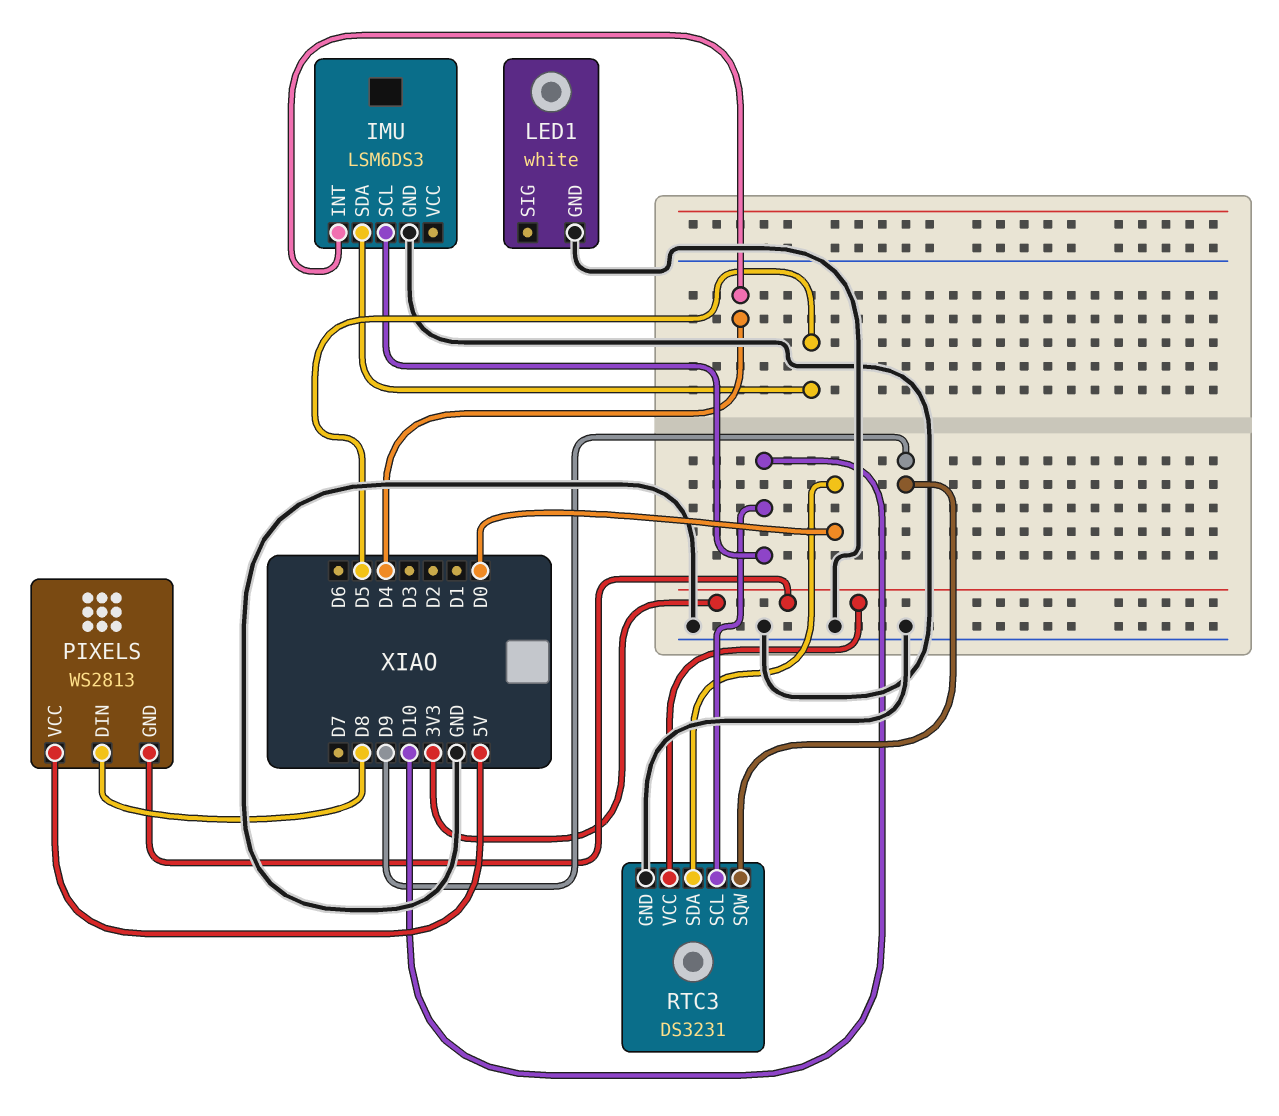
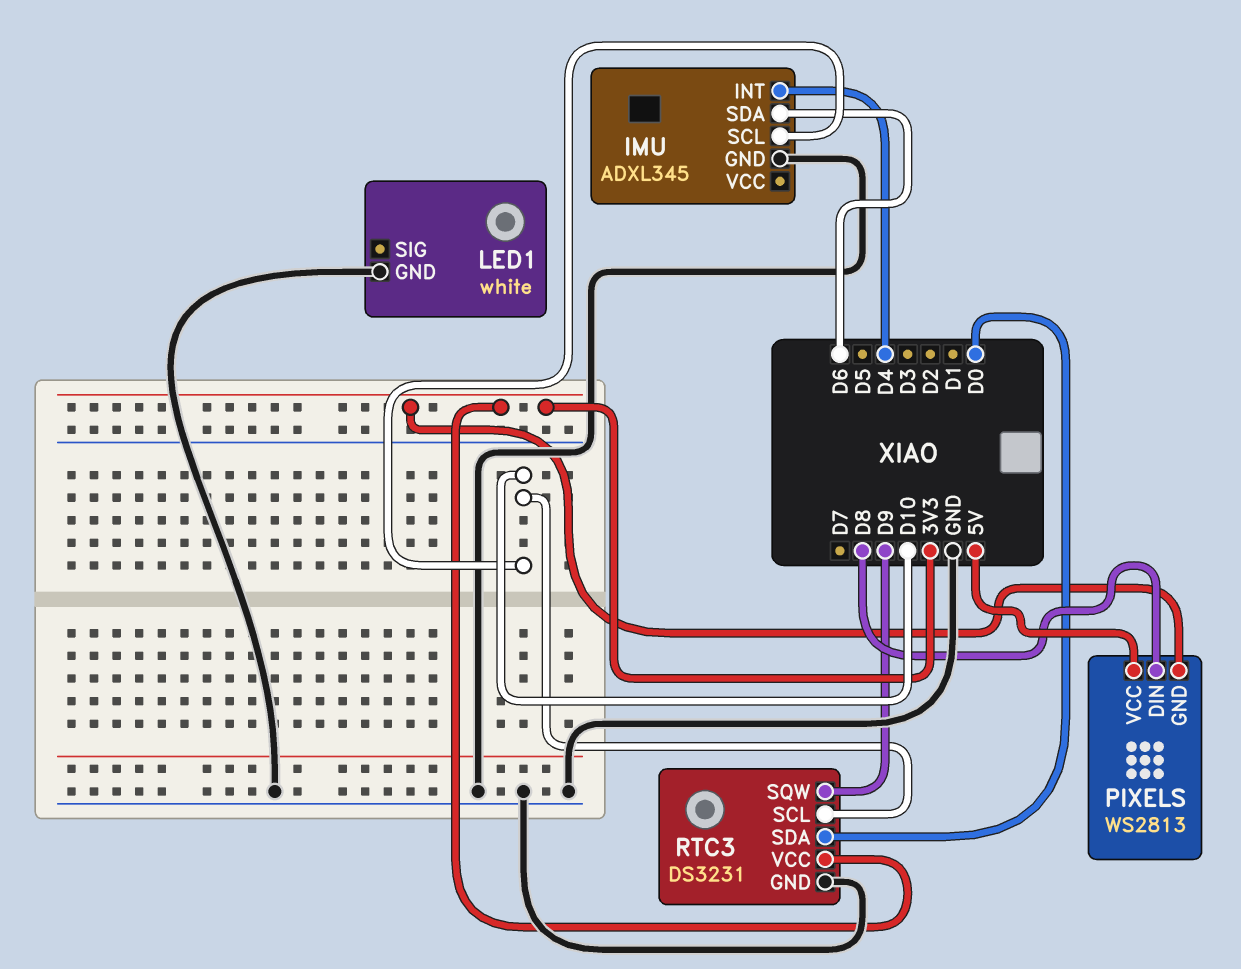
IMU: LSM6DS3 -> ADXL345
IMU pin SDA: D5 -> D6

